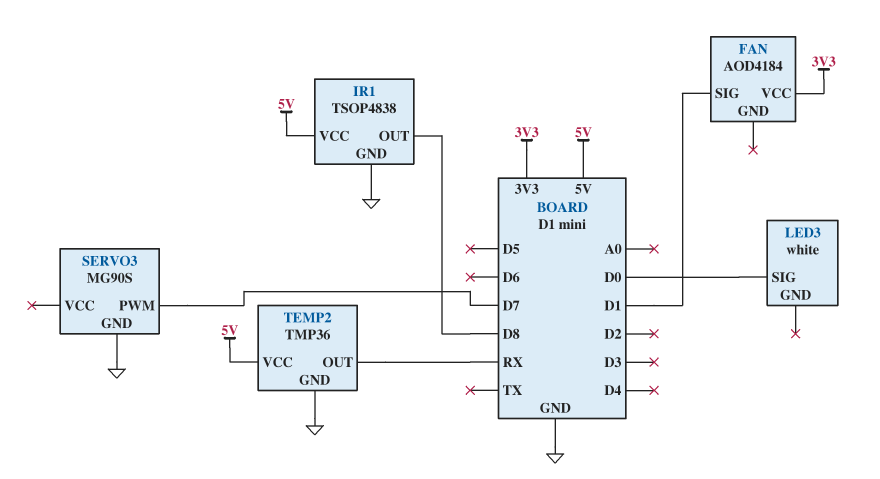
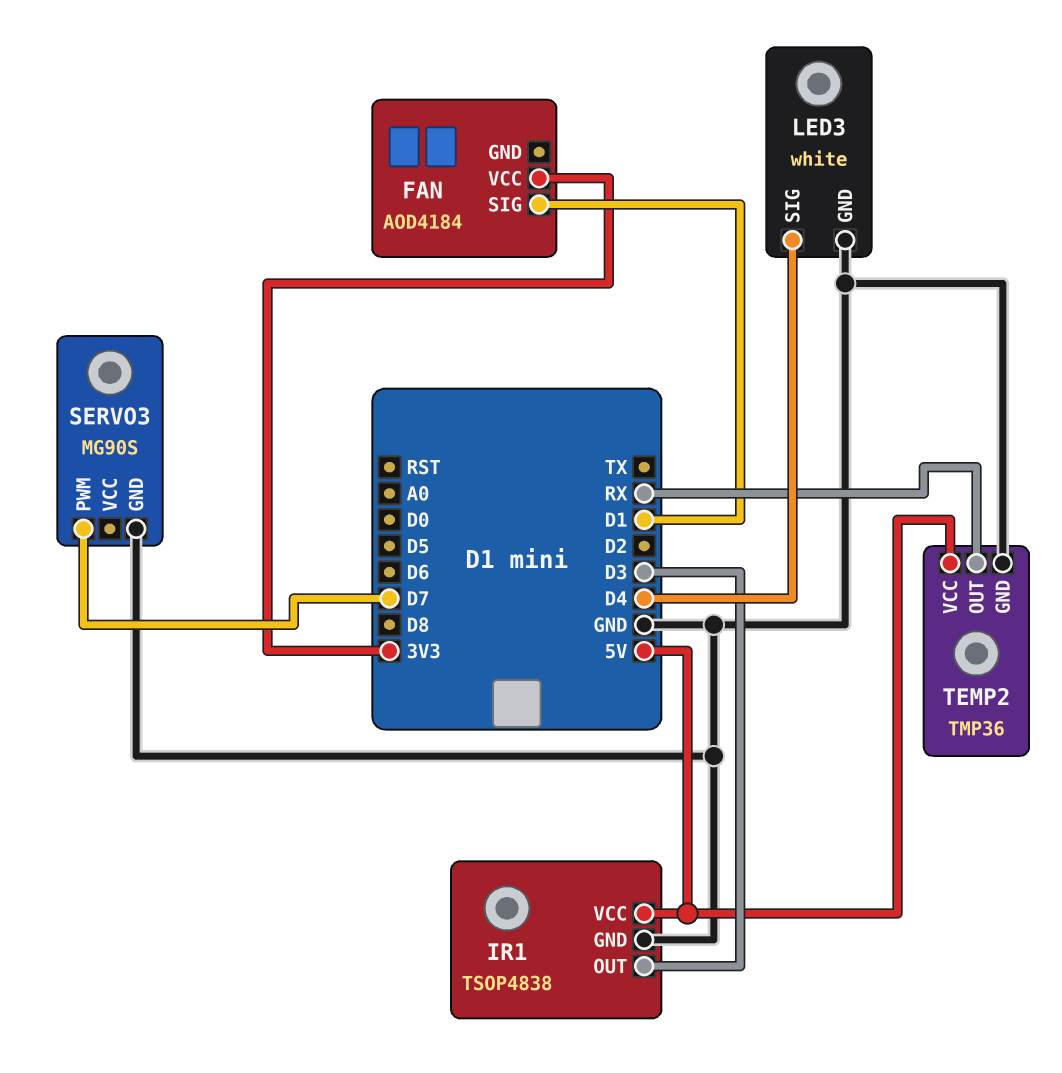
IR1 pin OUT: D8 -> D3
LED3 pin GND: none -> GND
LED3 pin SIG: D0 -> D4

